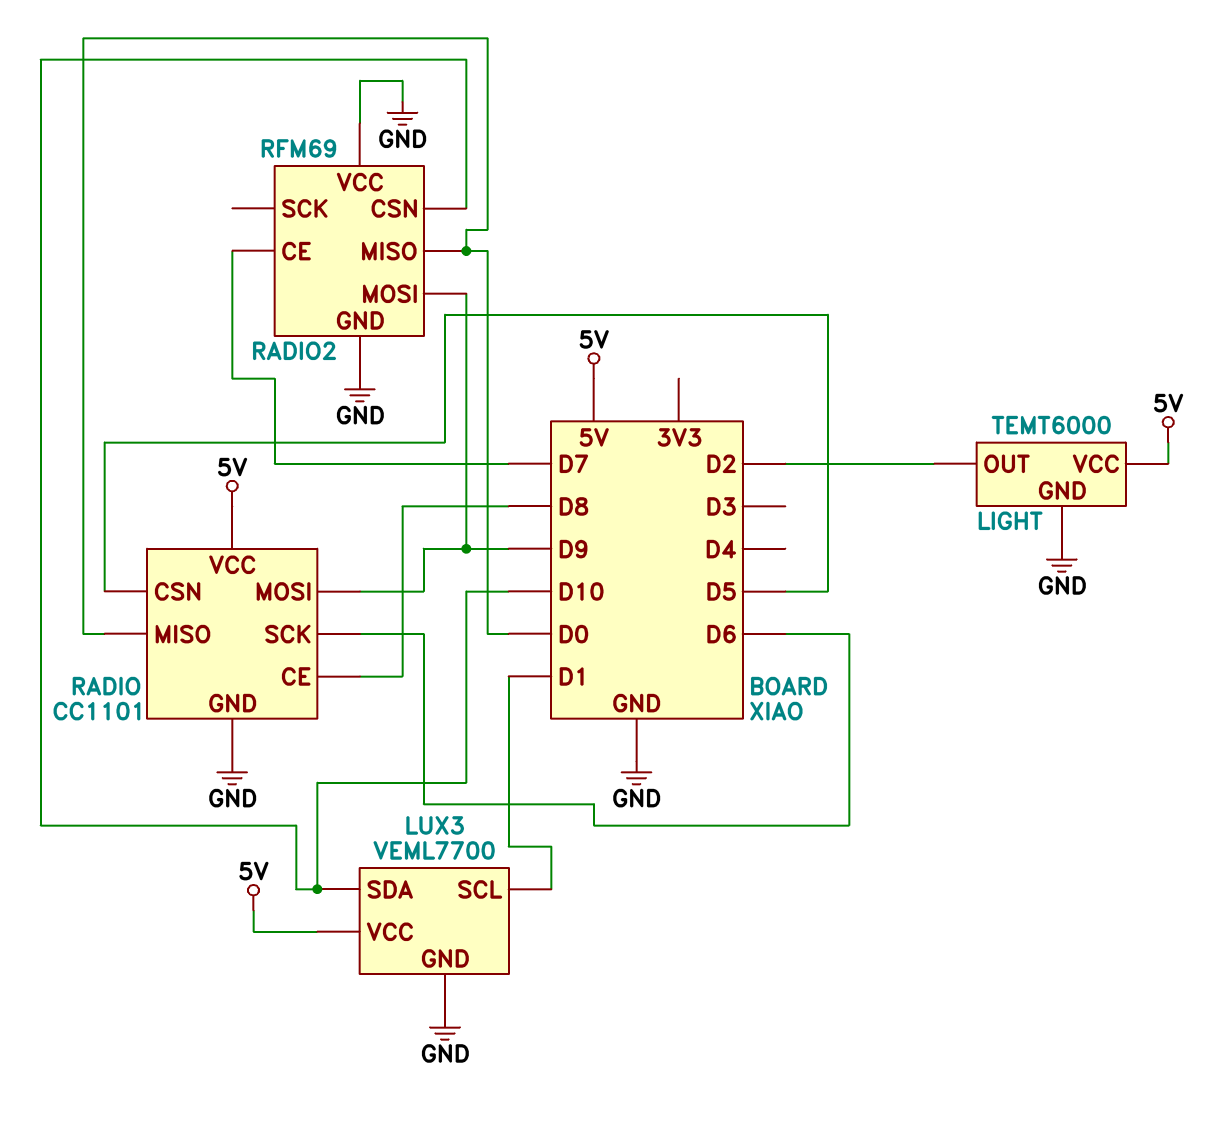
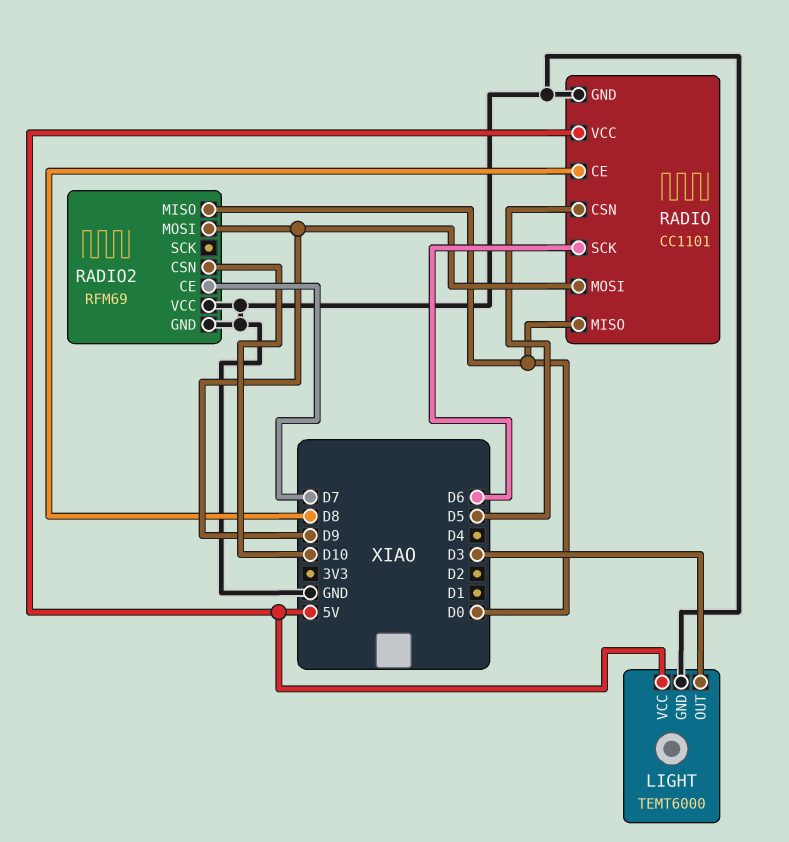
LIGHT pin OUT: D2 -> D3
LUX3: VEML7700 -> none
LUX3 pin GND: GND -> none
LUX3 pin SCL: D1 -> none
LUX3 pin SDA: D10 -> none
LUX3 pin VCC: 5V -> none

